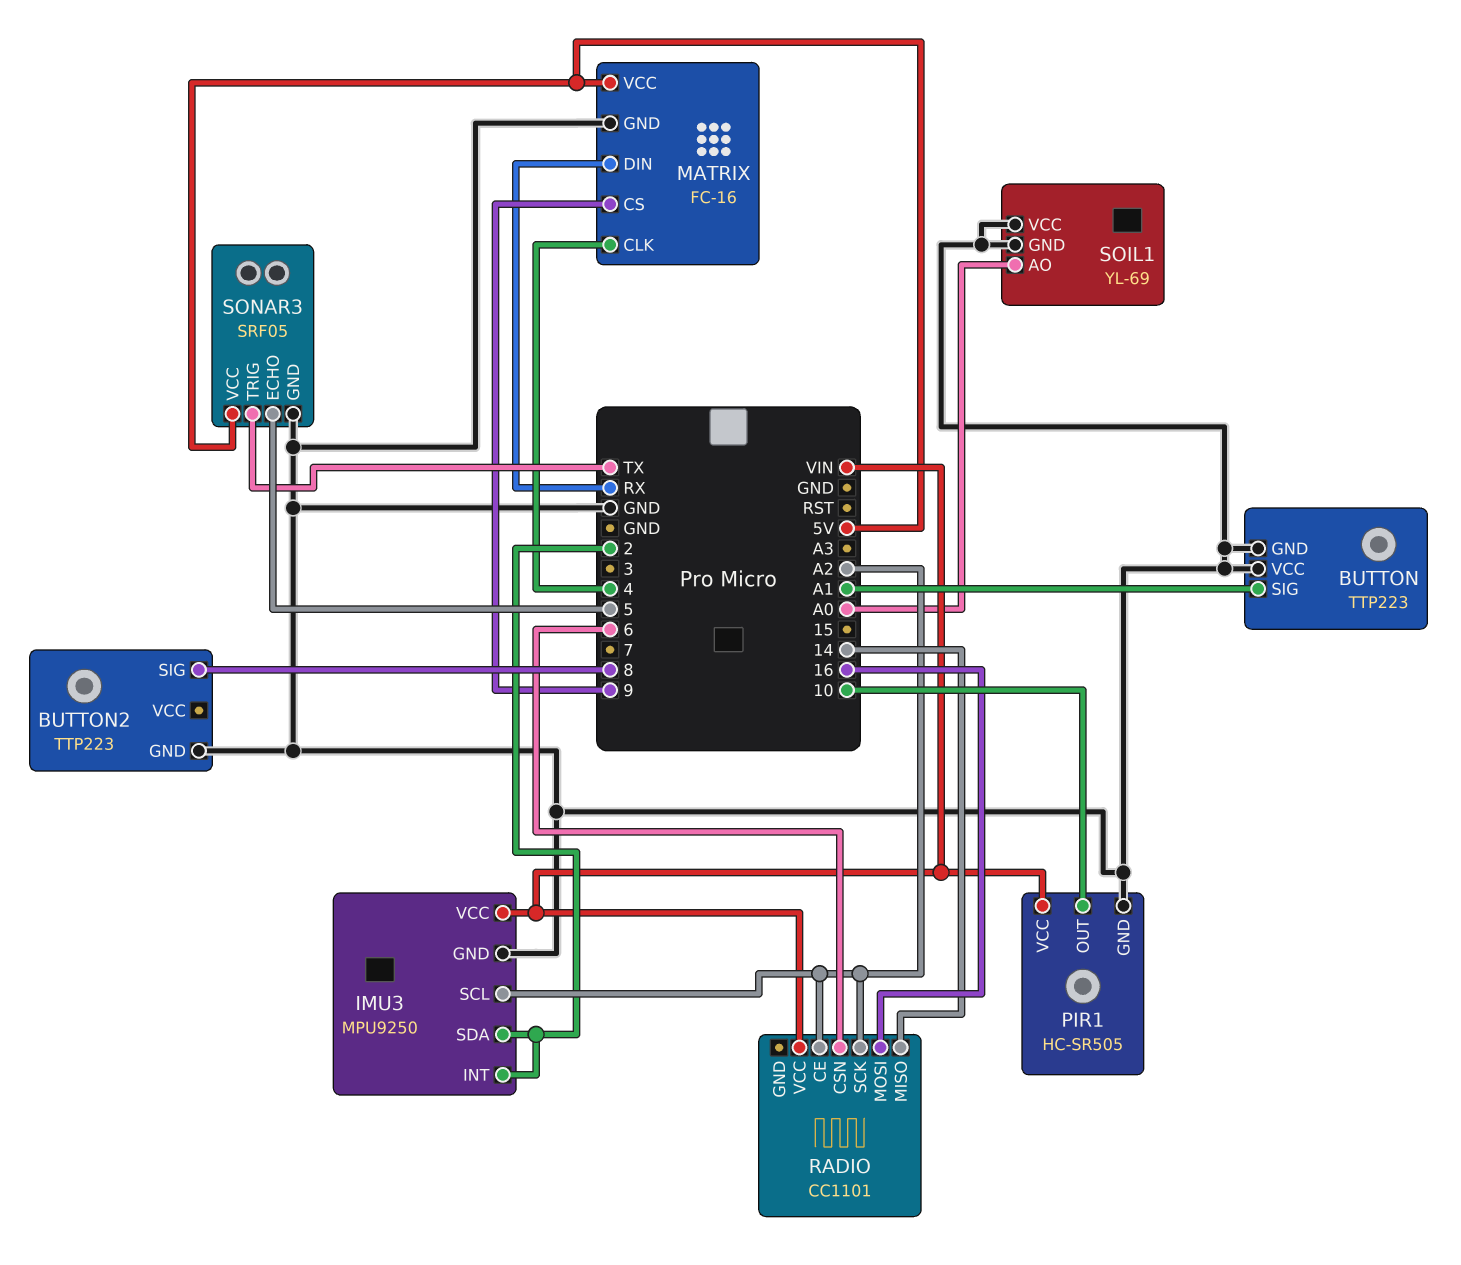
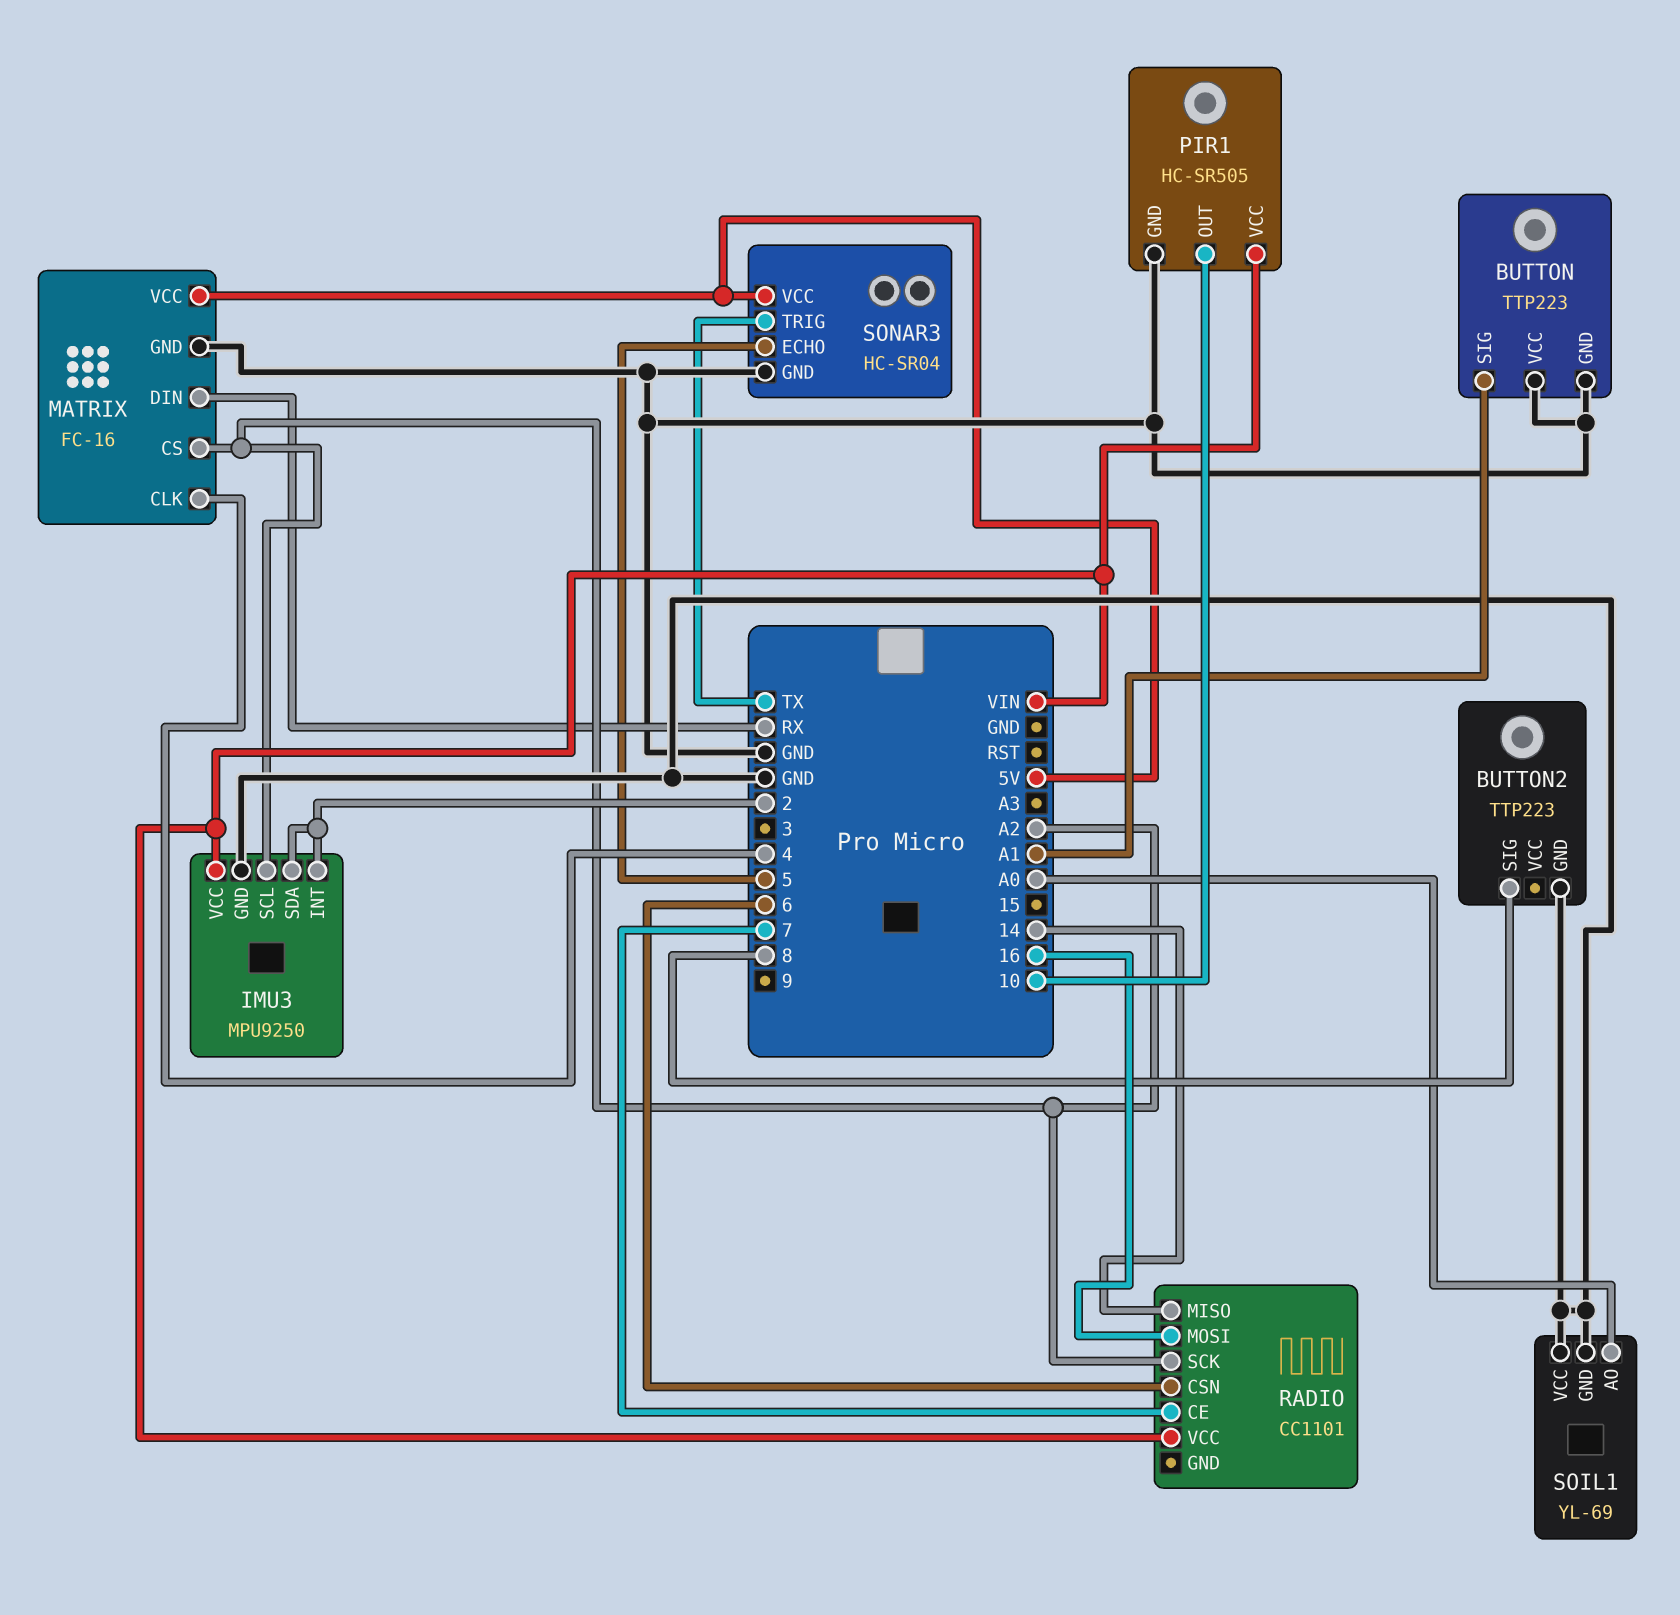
MATRIX pin CS: 9 -> A2
RADIO pin CE: A2 -> 7
SONAR3: SRF05 -> HC-SR04

